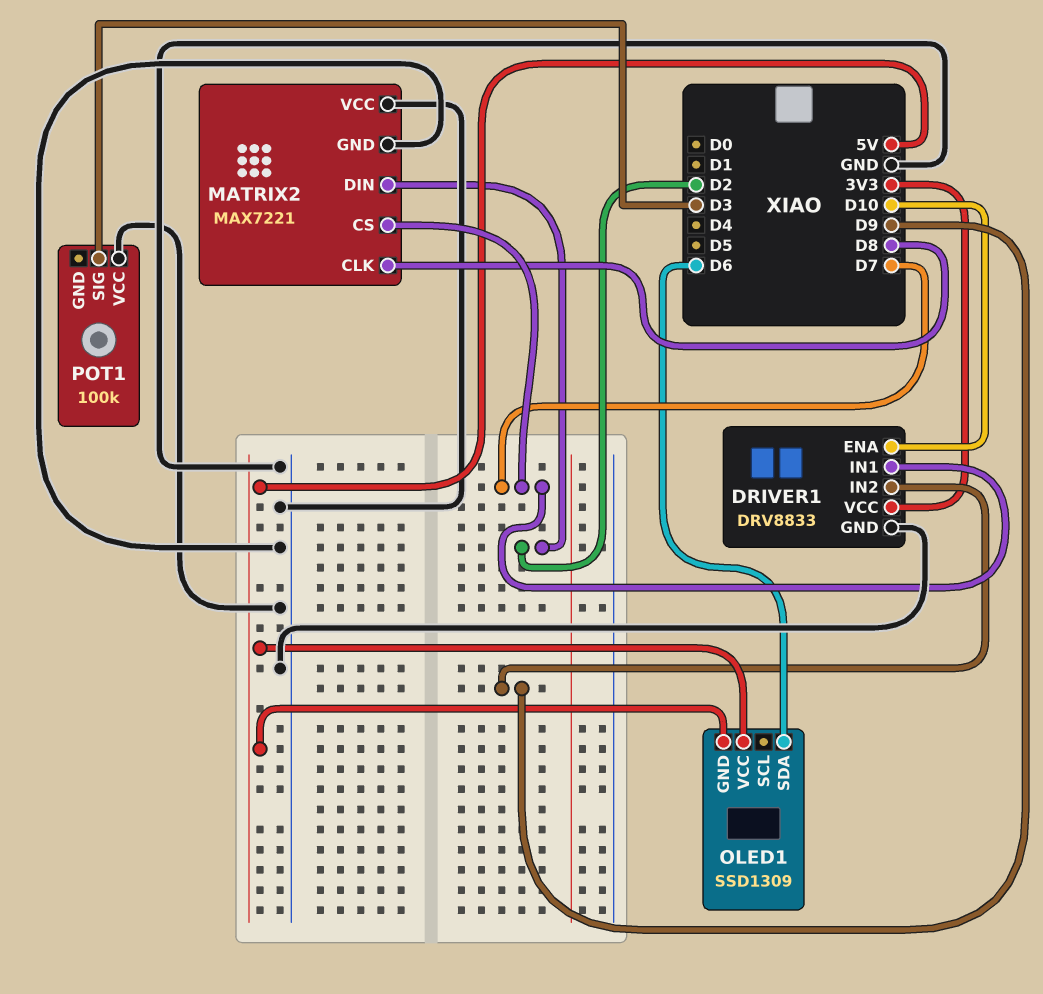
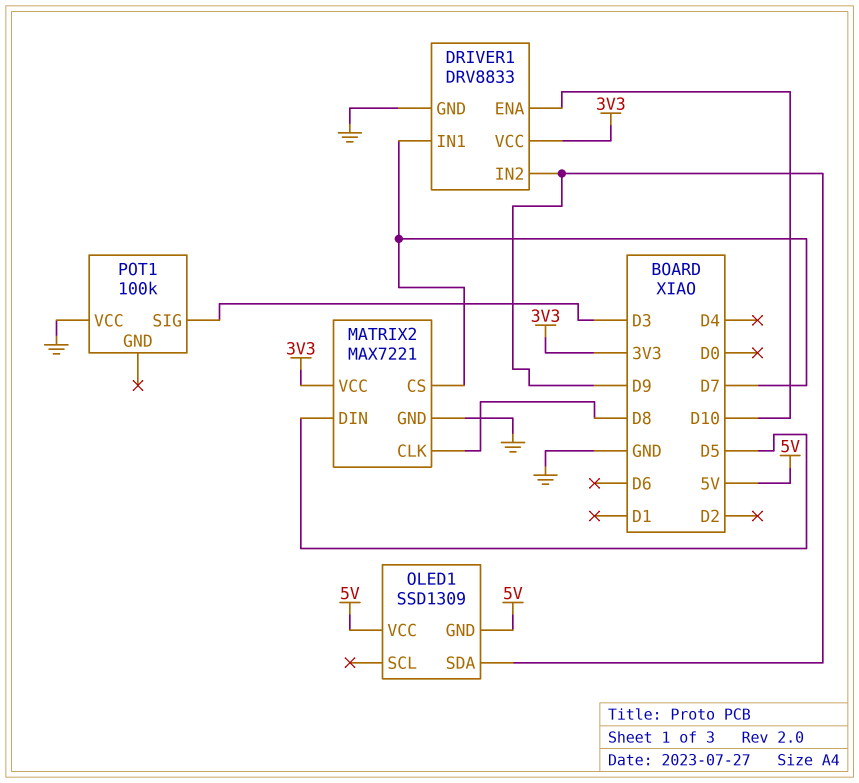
MATRIX2 pin DIN: D2 -> D5
MATRIX2 pin VCC: GND -> 3V3
OLED1 pin SDA: D6 -> D9

